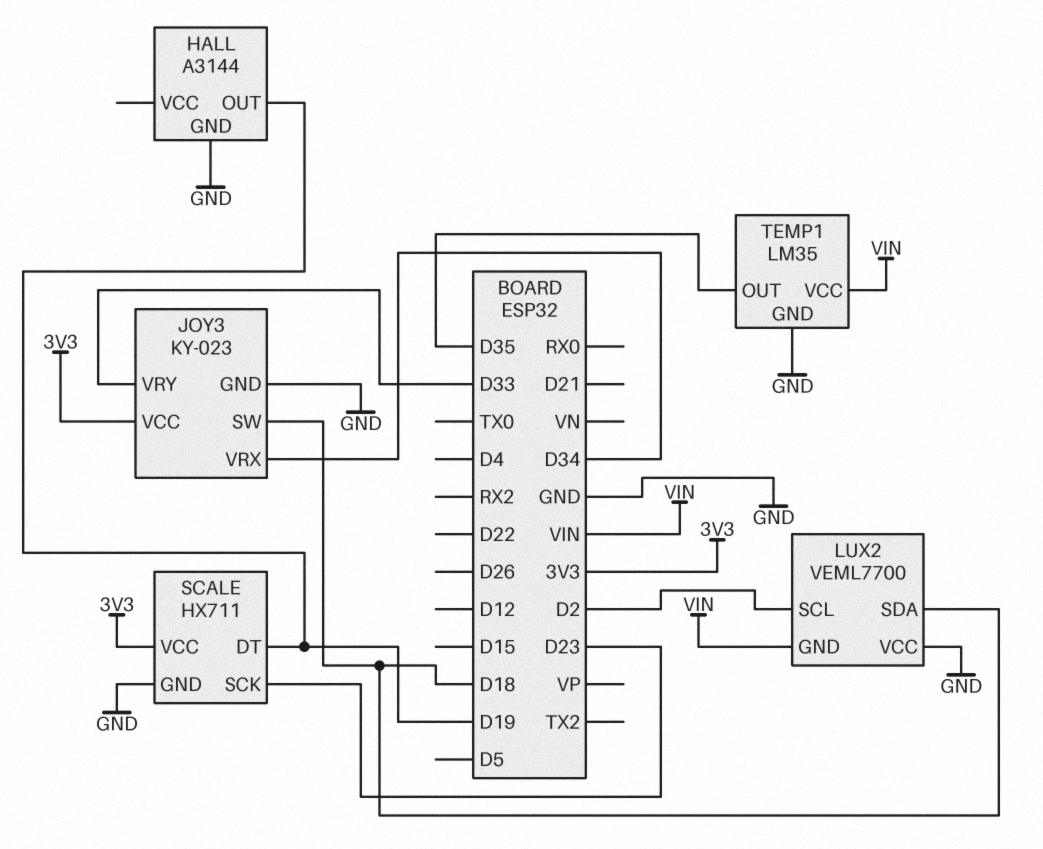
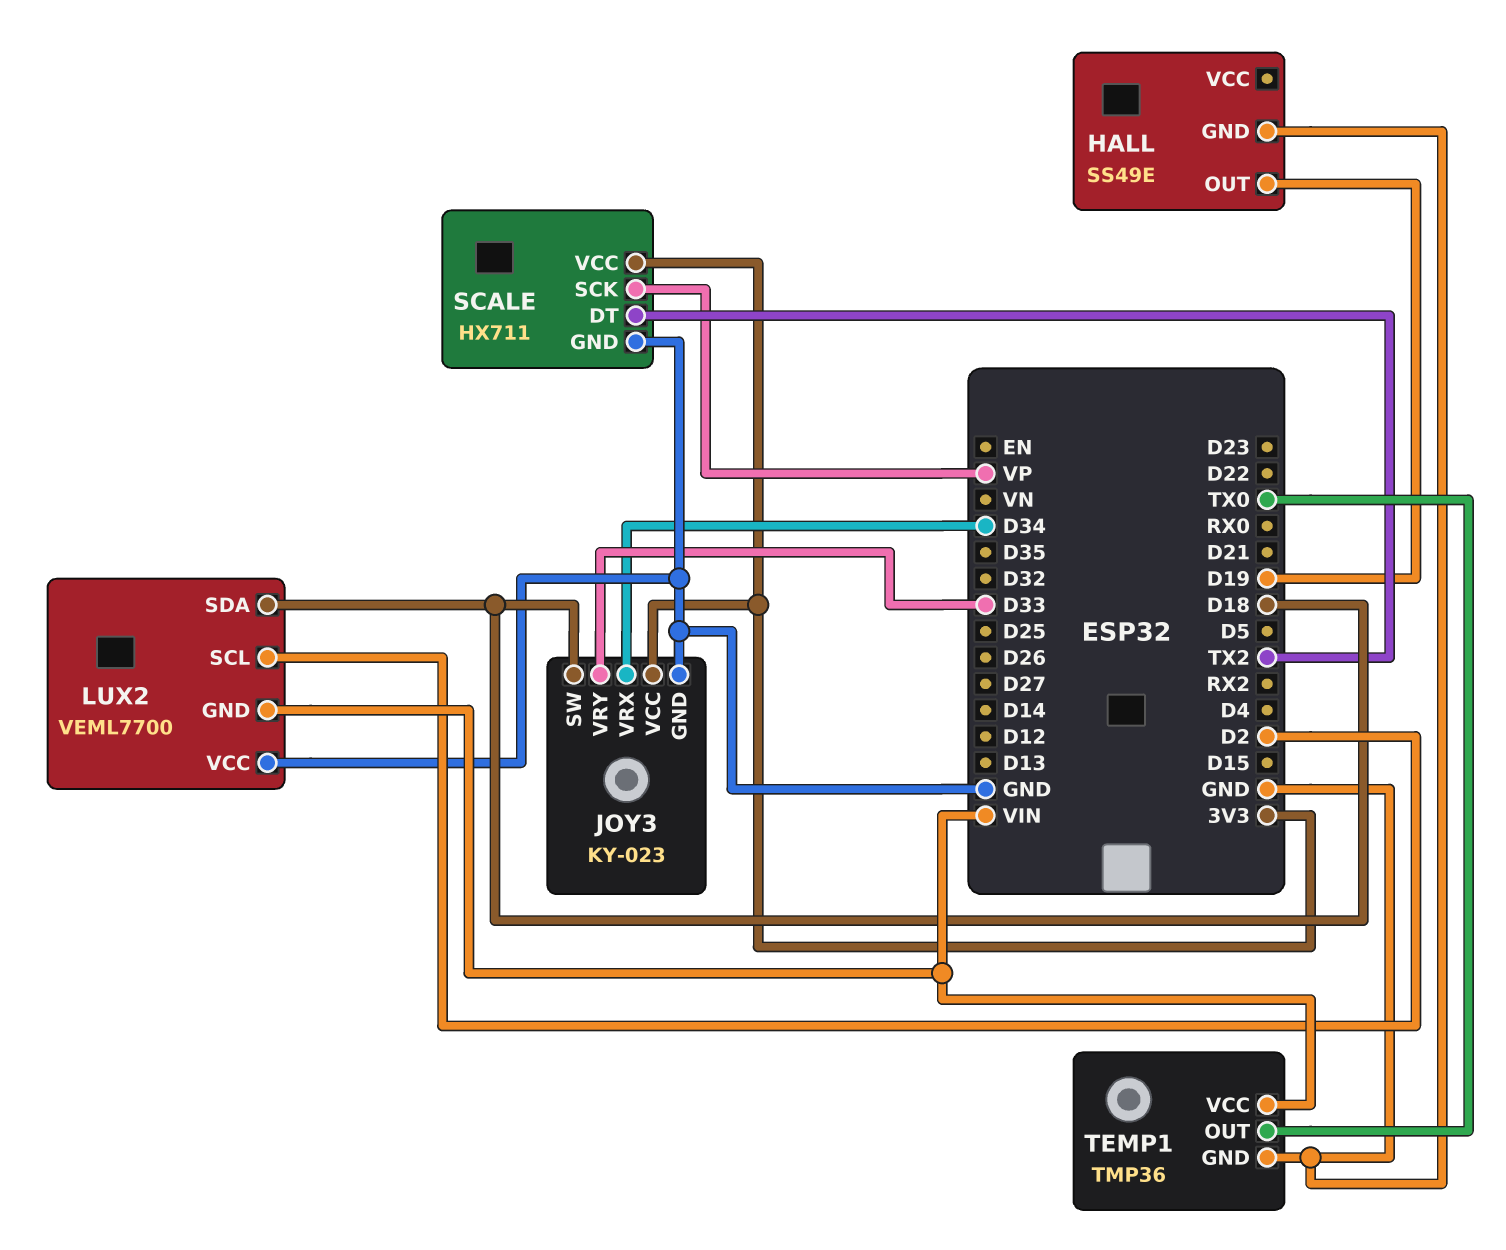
HALL: A3144 -> SS49E
SCALE pin DT: D19 -> TX2
SCALE pin SCK: D23 -> VP
TEMP1: LM35 -> TMP36
TEMP1 pin OUT: D35 -> TX0

